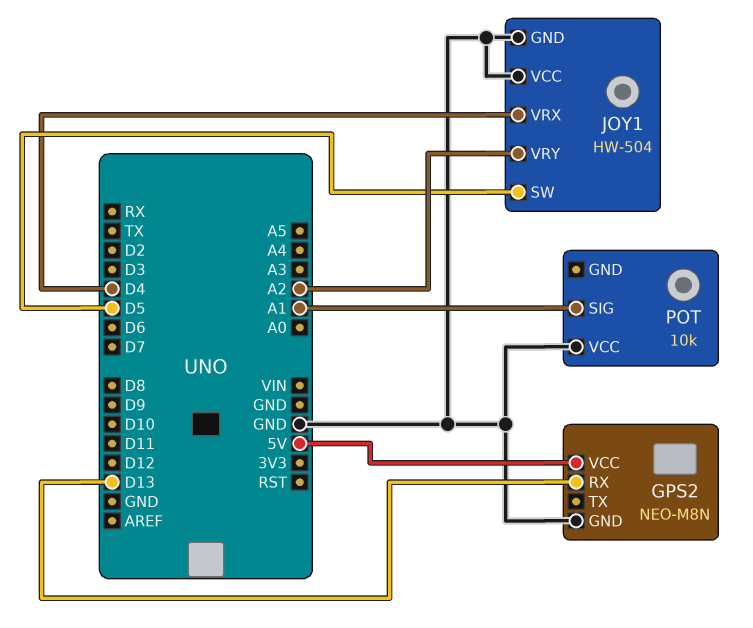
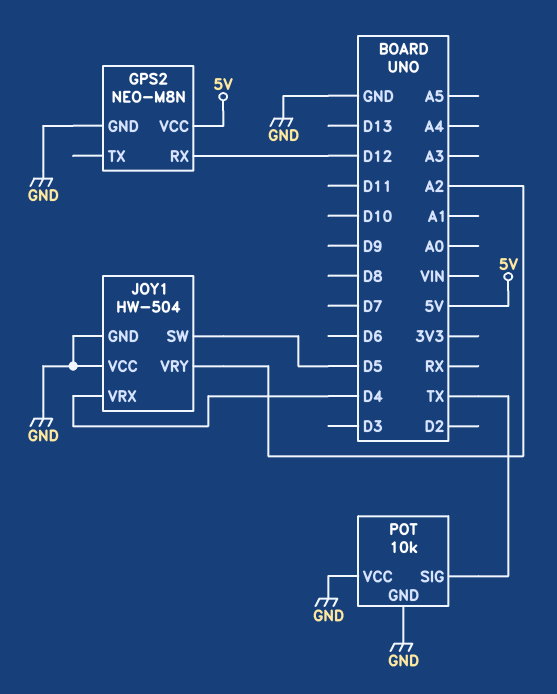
GPS2 pin RX: D13 -> D12
POT pin GND: none -> GND
POT pin SIG: A1 -> TX

